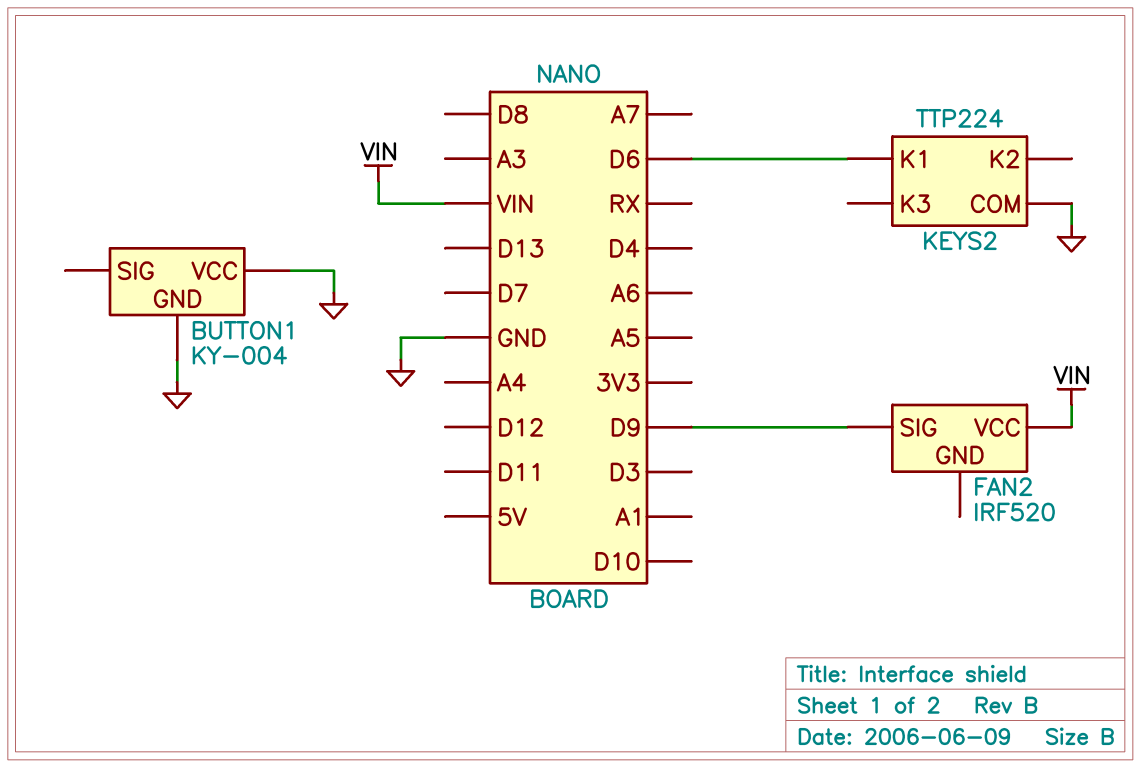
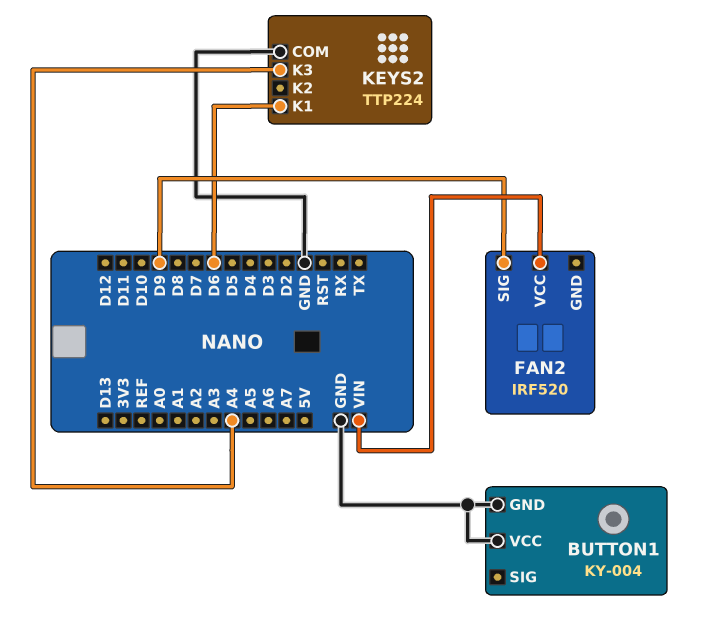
KEYS2 pin K3: none -> A4

